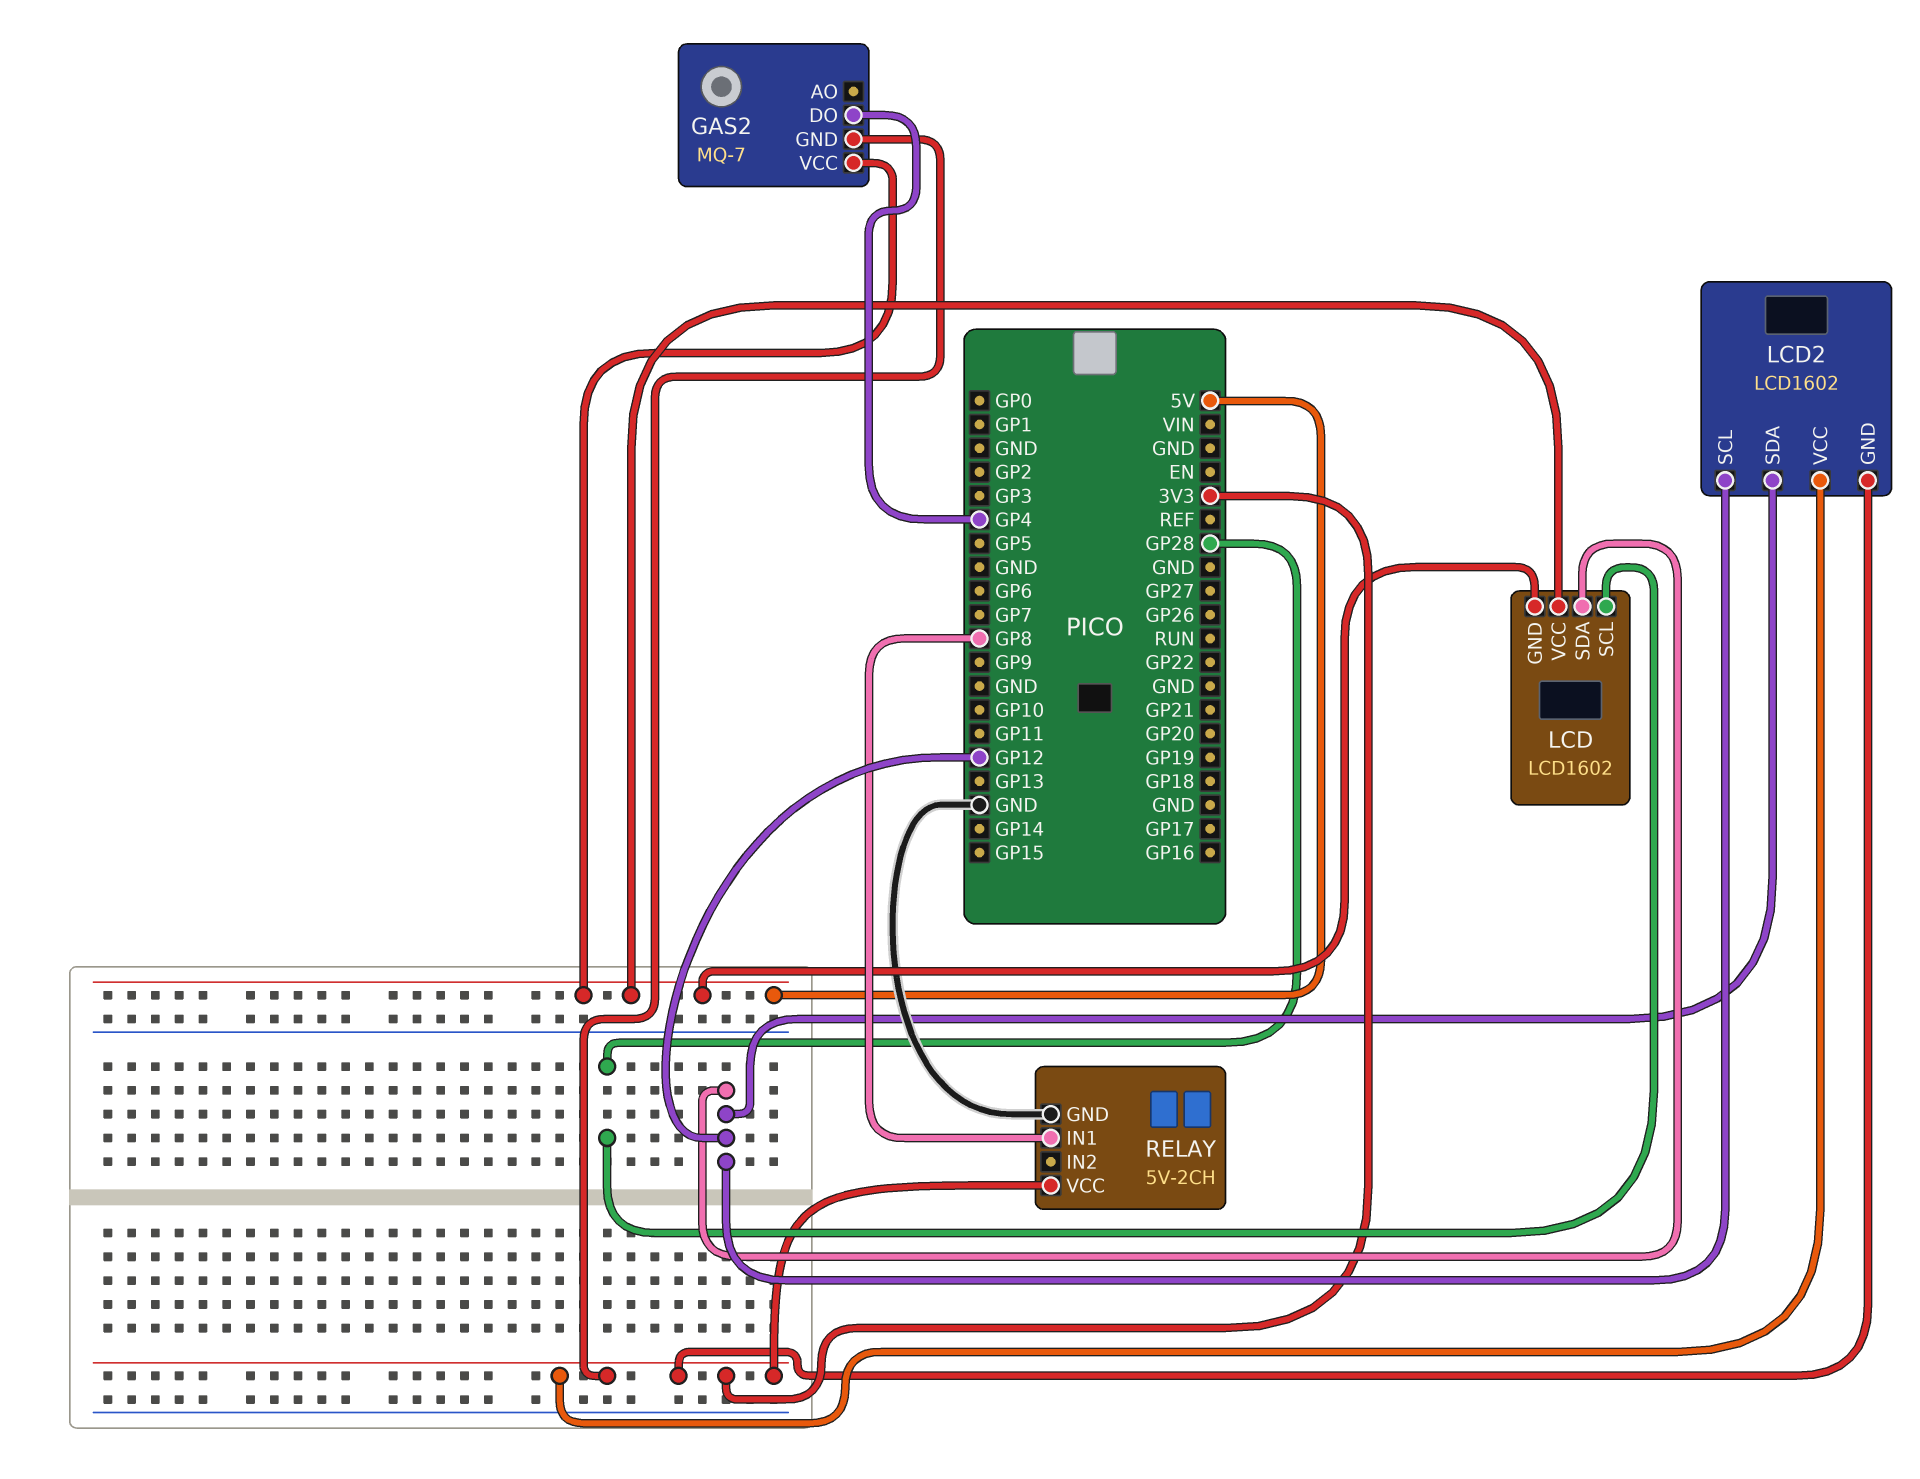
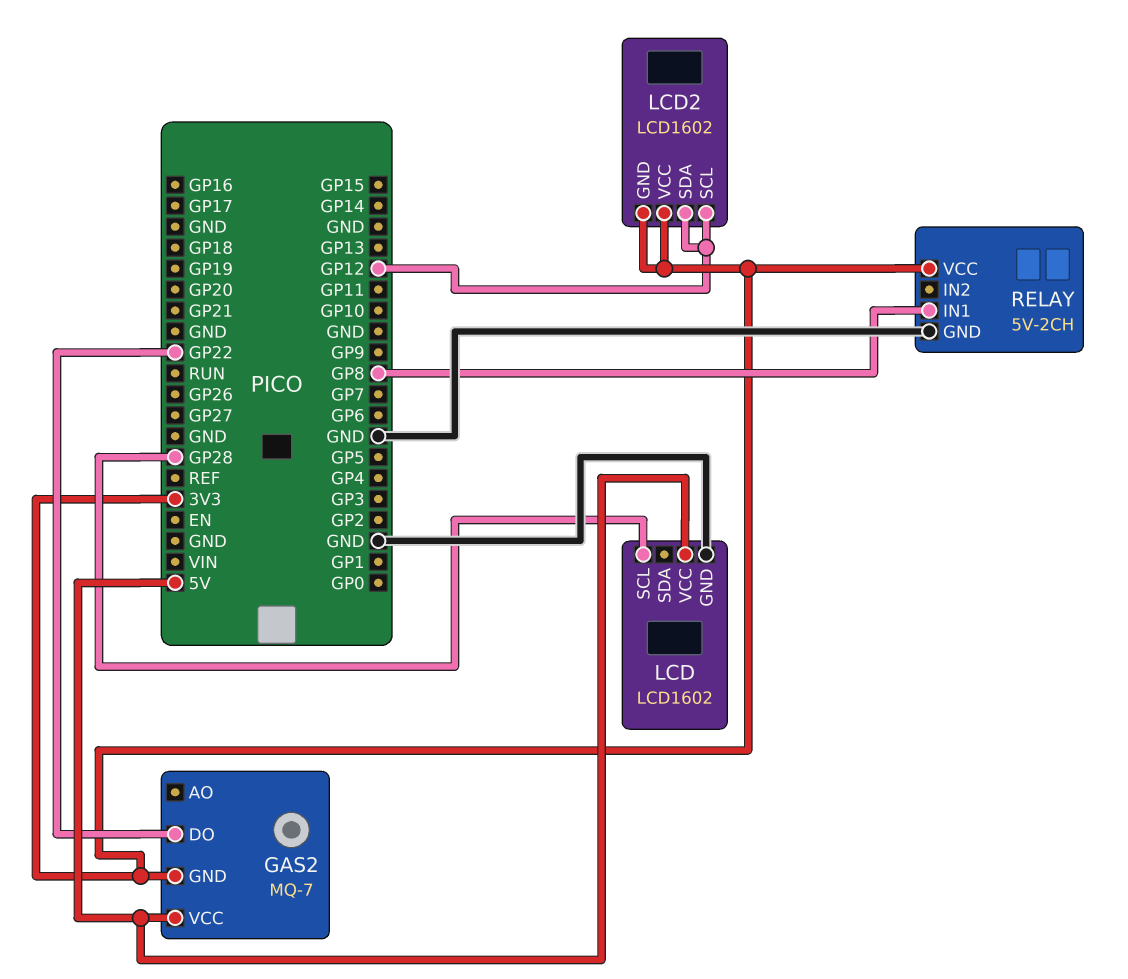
GAS2 pin DO: GP4 -> GP22
LCD pin GND: 5V -> GND
LCD pin SDA: GP12 -> none

